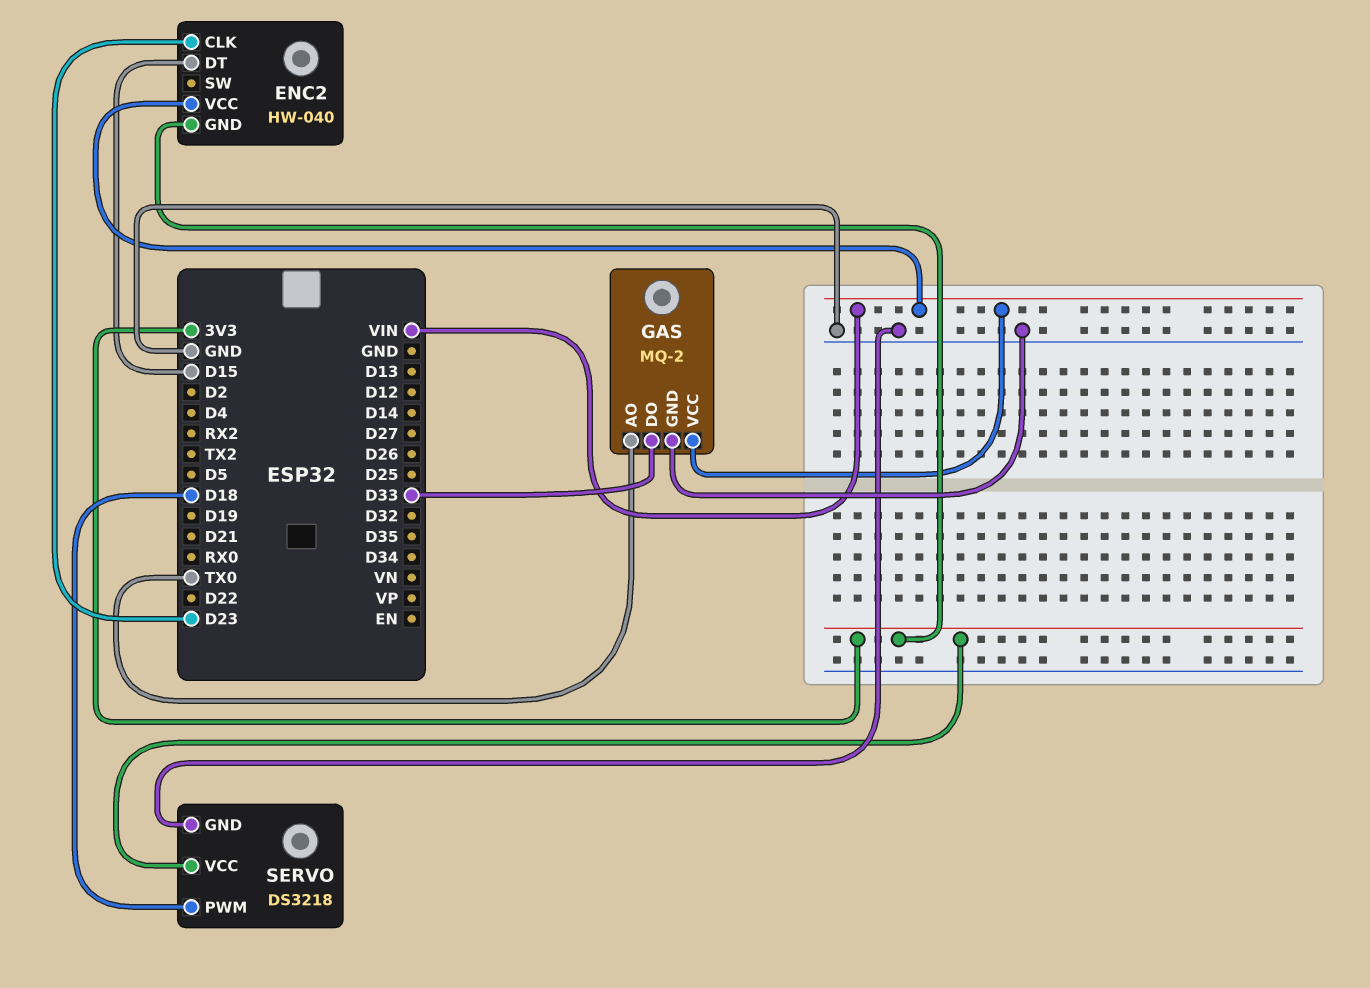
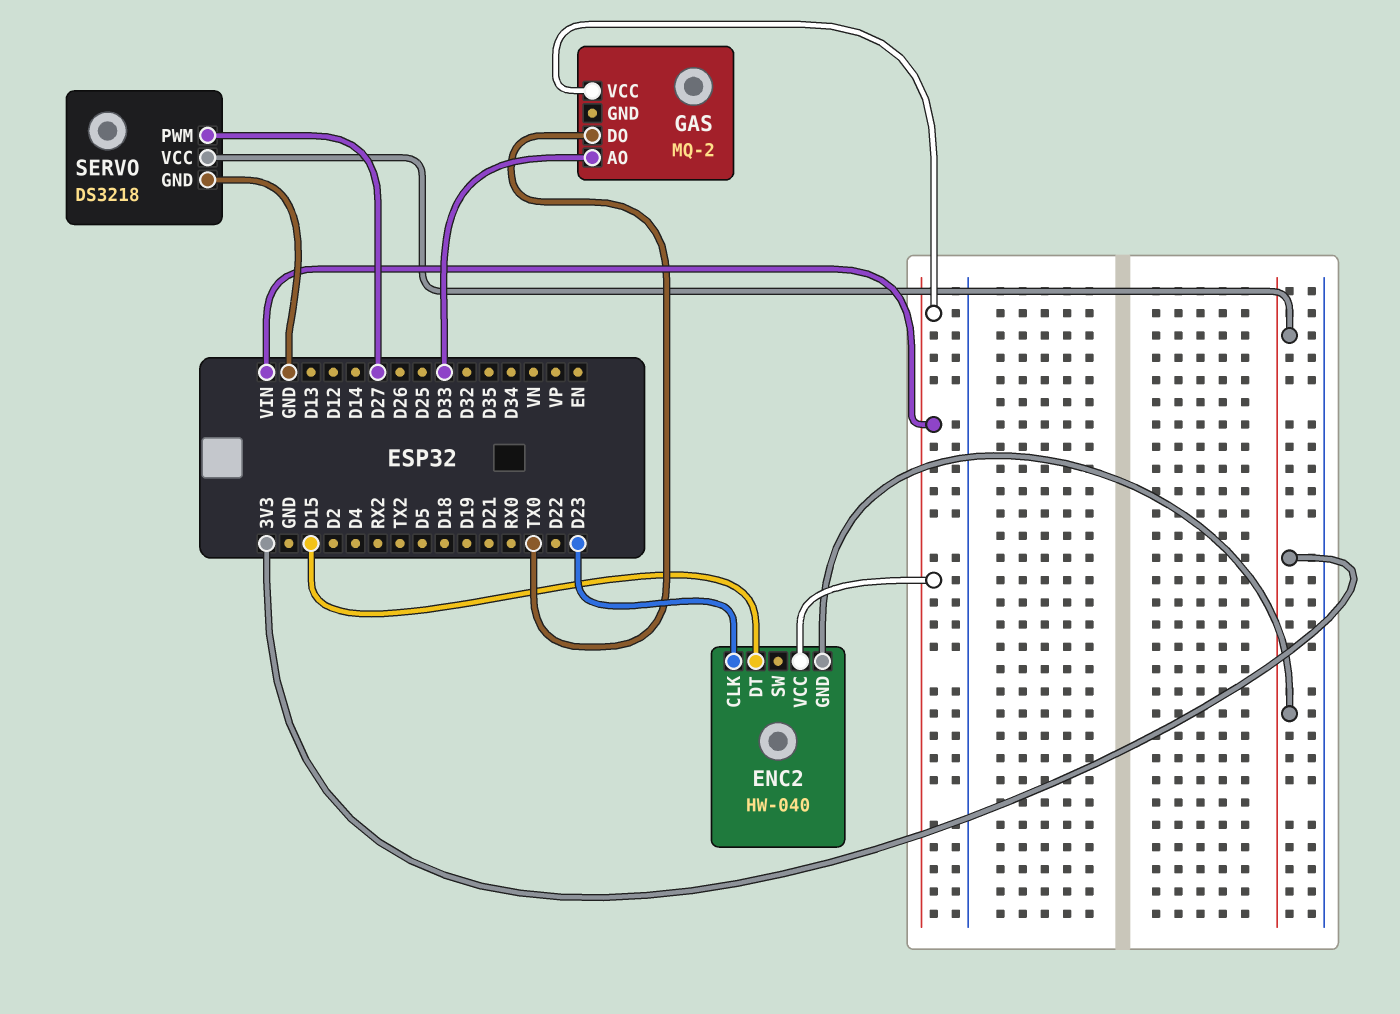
GAS pin AO: TX0 -> D33
GAS pin DO: D33 -> TX0
GAS pin GND: GND -> none
SERVO pin PWM: D18 -> D27

